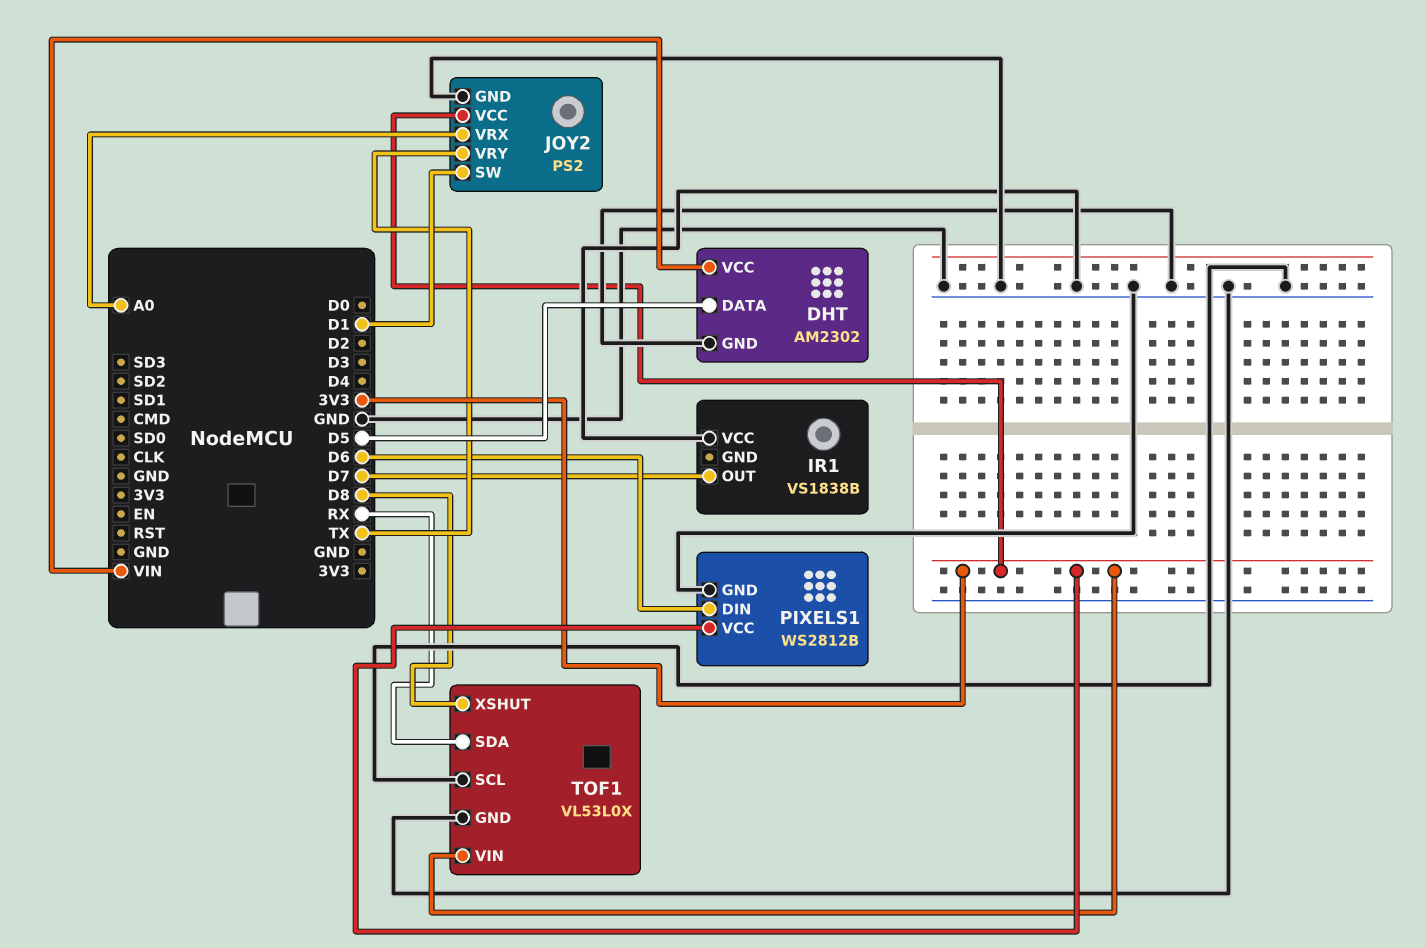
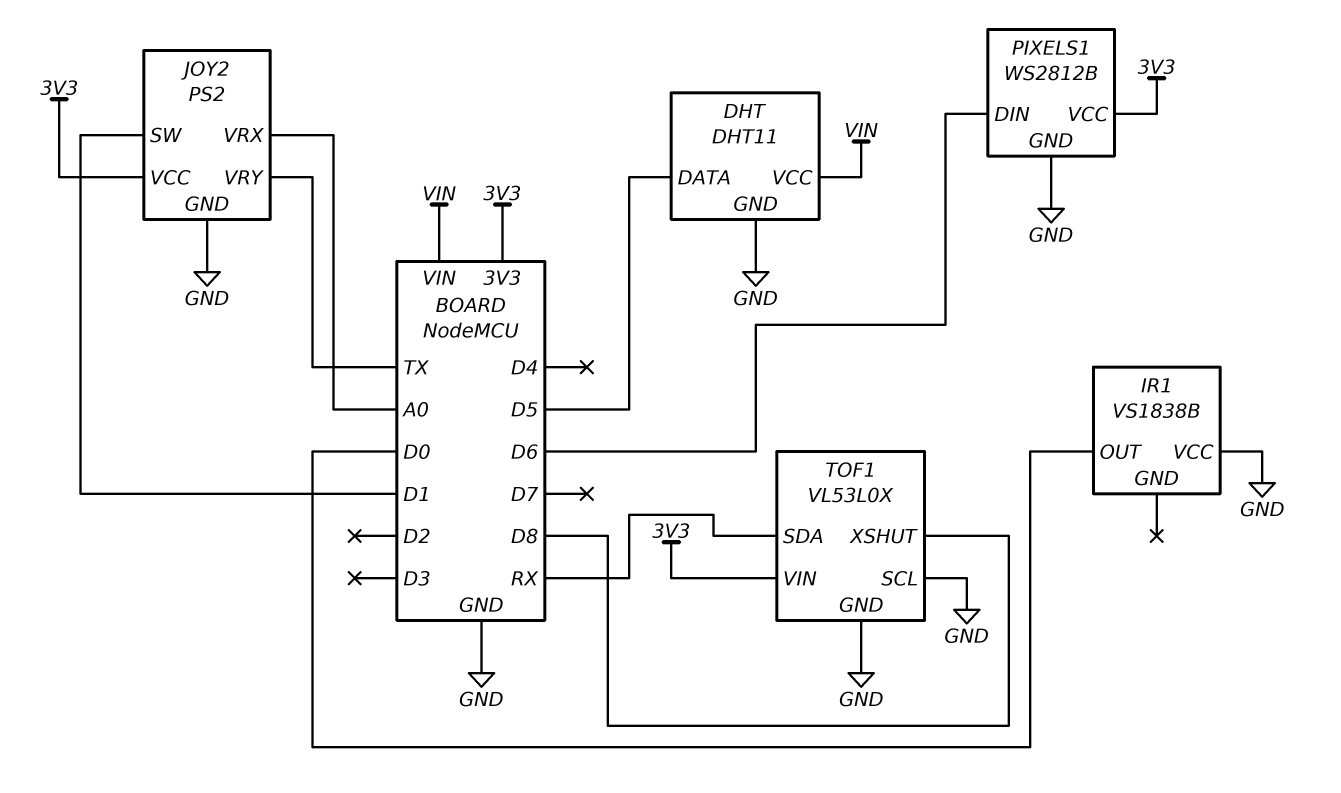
DHT: AM2302 -> DHT11
IR1 pin OUT: D7 -> D0

